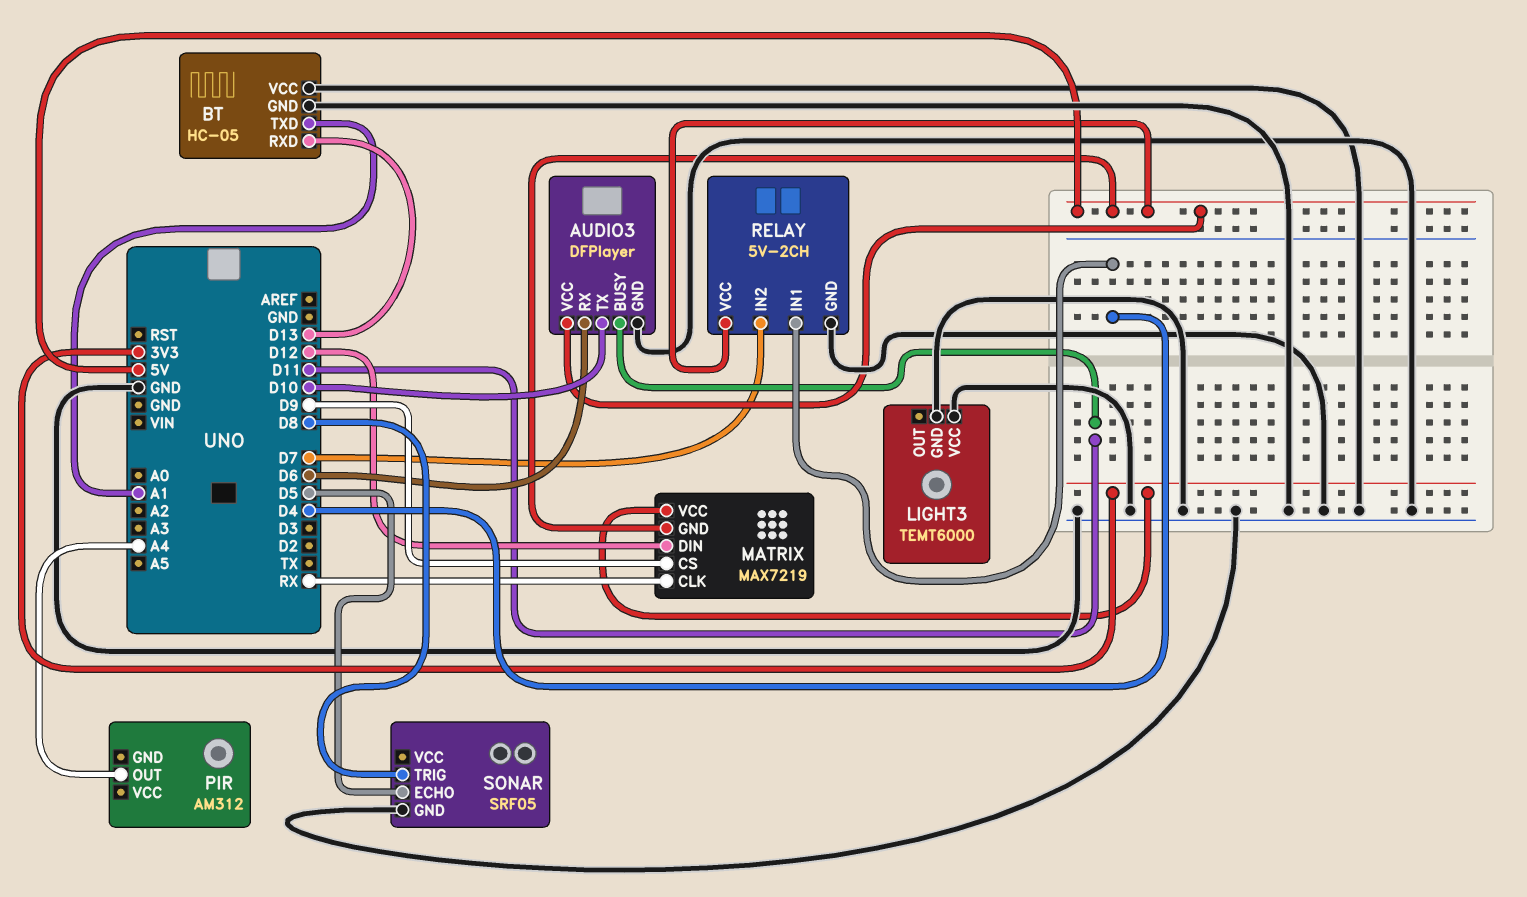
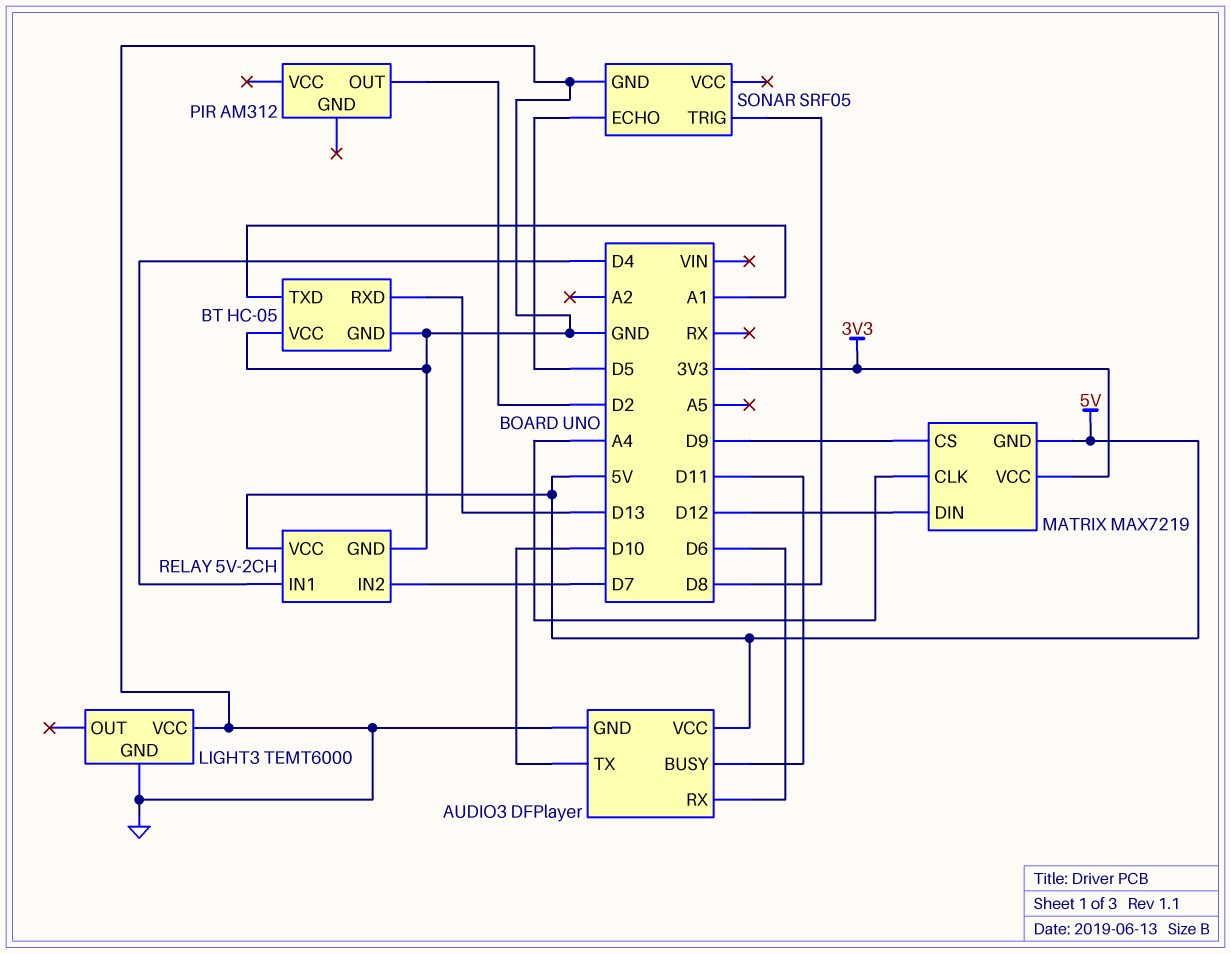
MATRIX pin CLK: RX -> A4
PIR pin OUT: A4 -> D2

